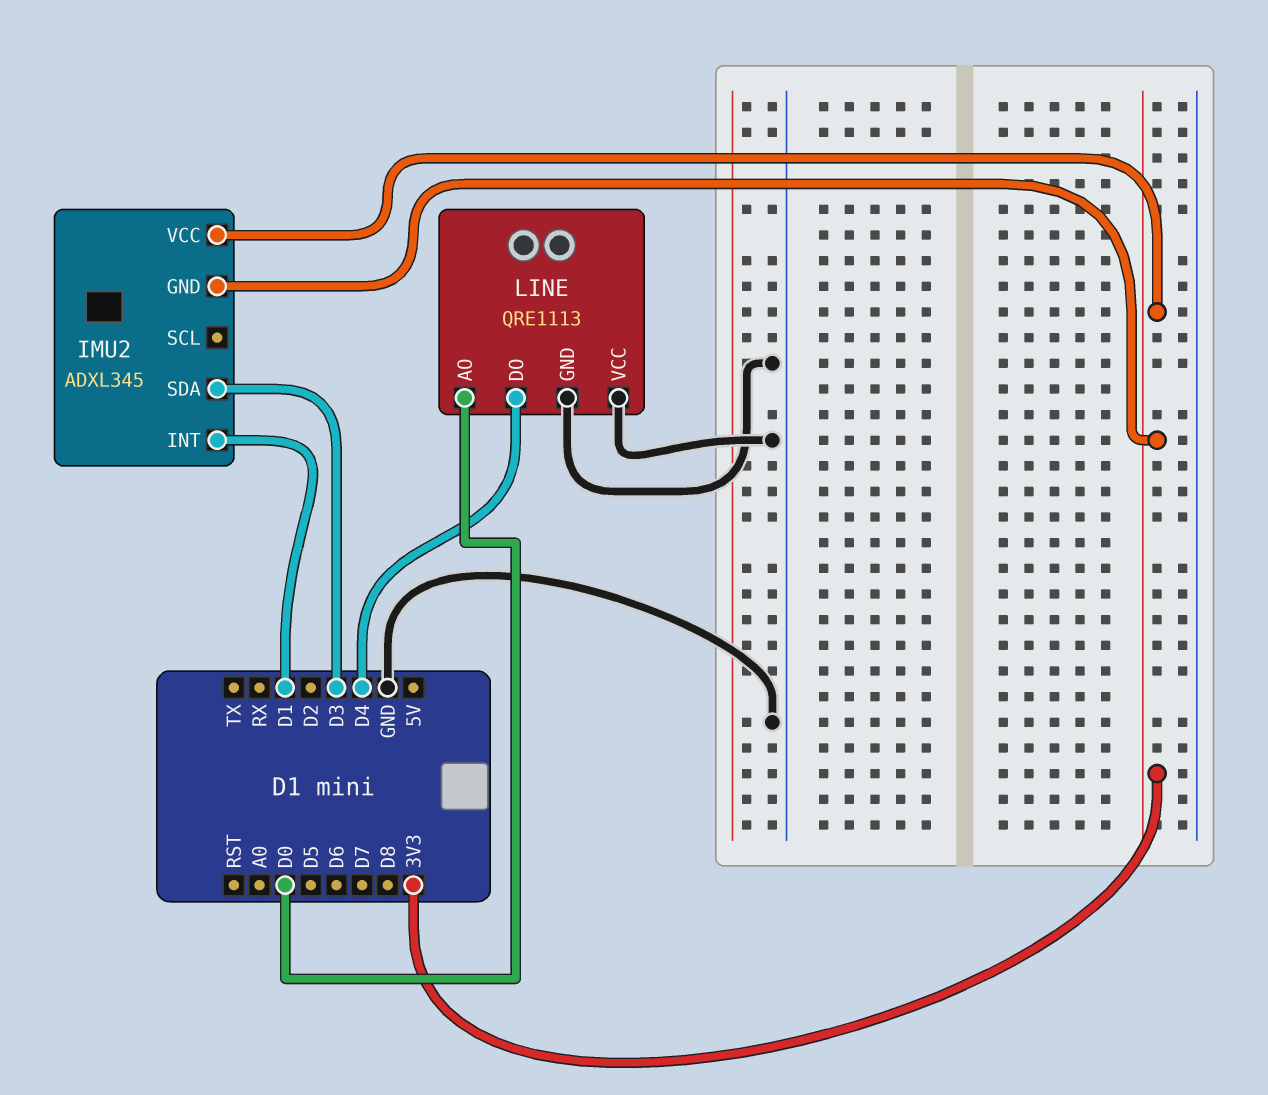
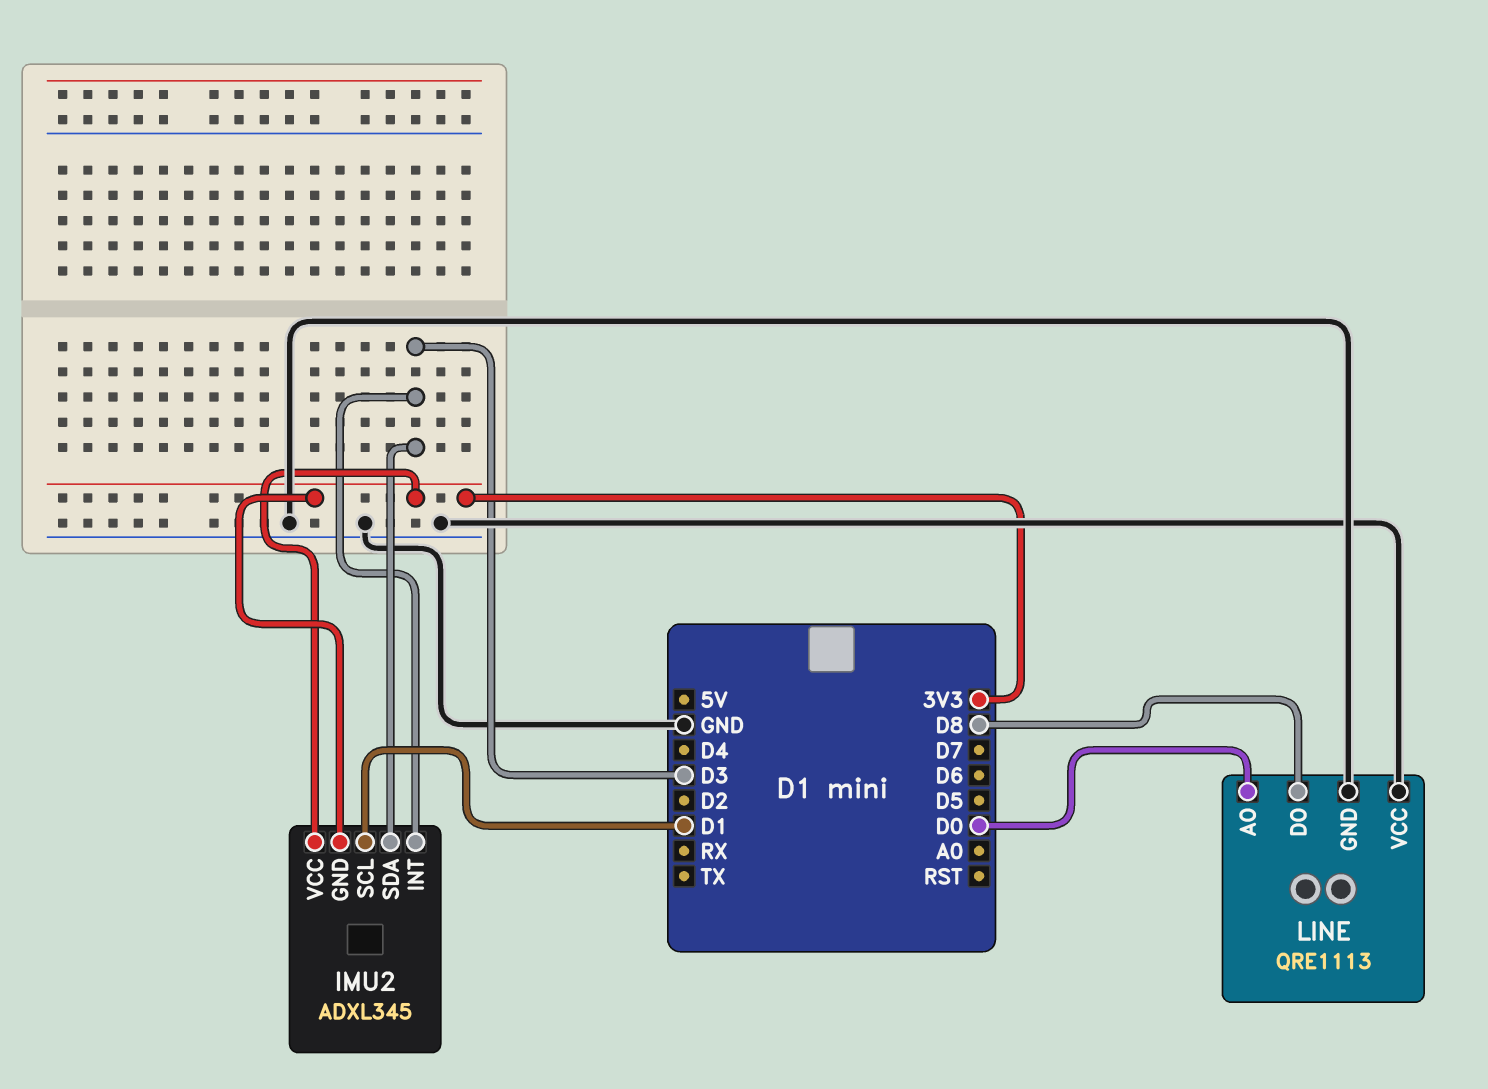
IMU2 pin INT: D1 -> D3
IMU2 pin SCL: none -> D1
LINE pin DO: D4 -> D8

